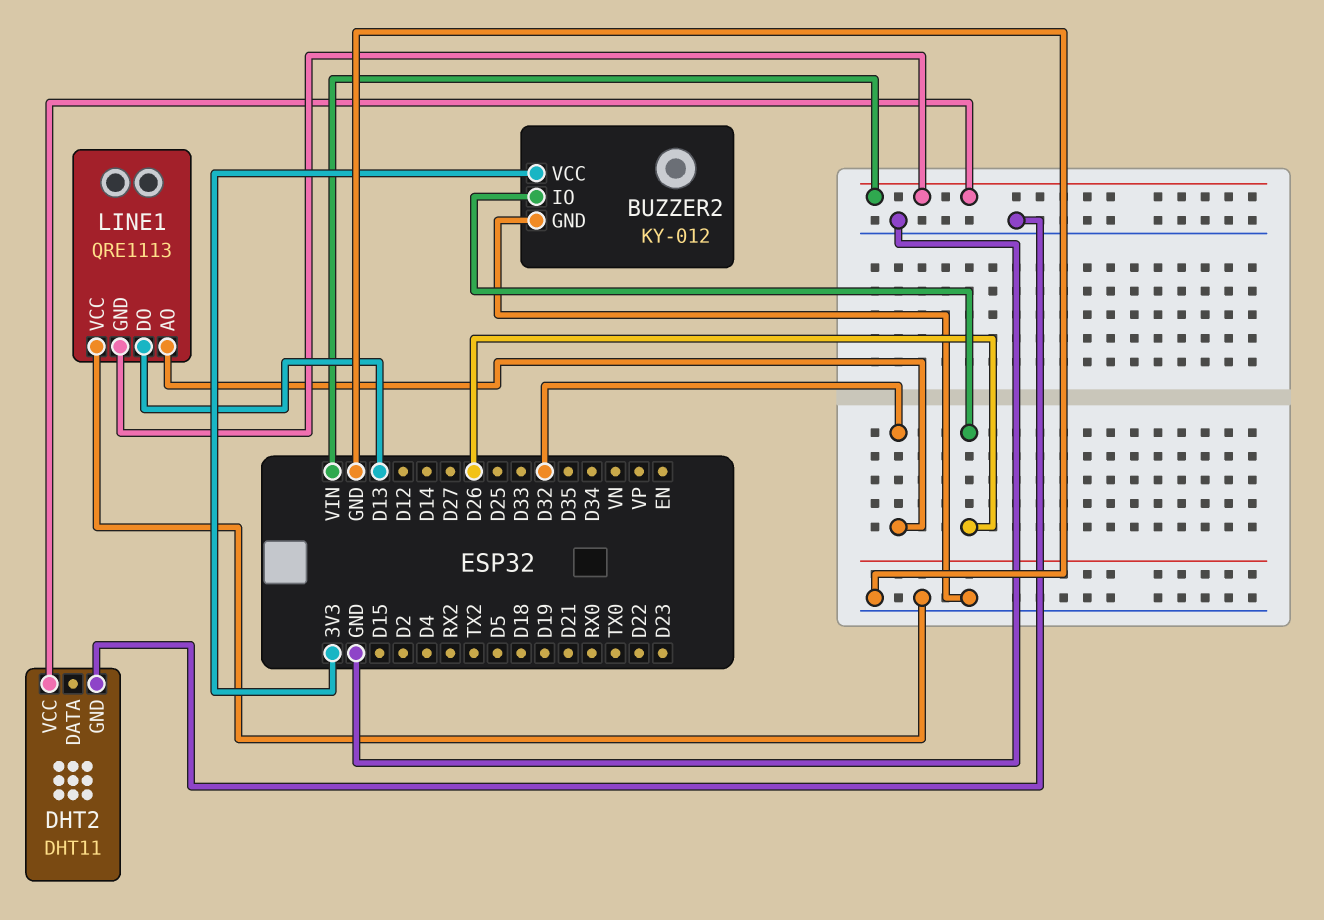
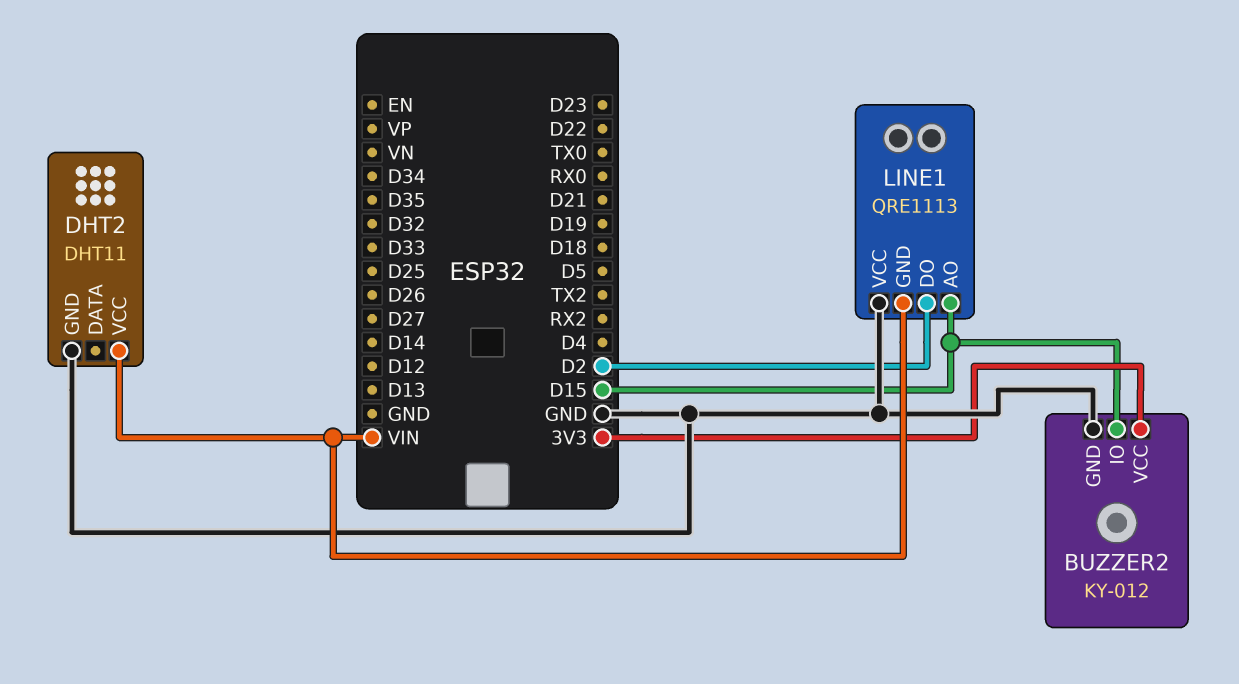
BUZZER2 pin IO: D26 -> D15
LINE1 pin AO: D32 -> D15
LINE1 pin DO: D13 -> D2

